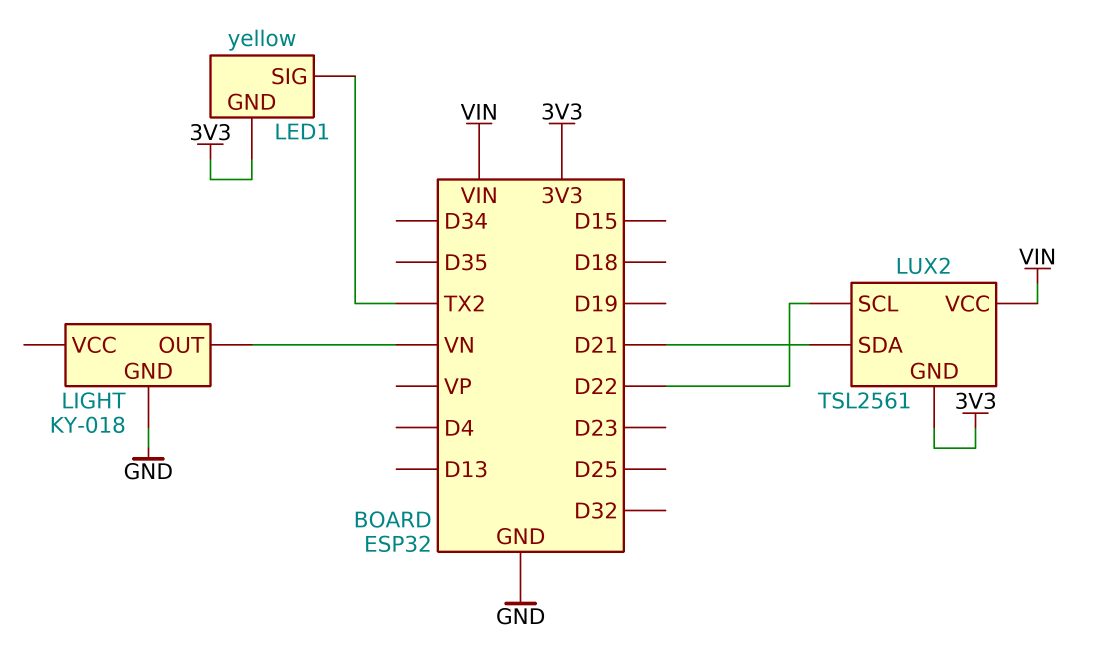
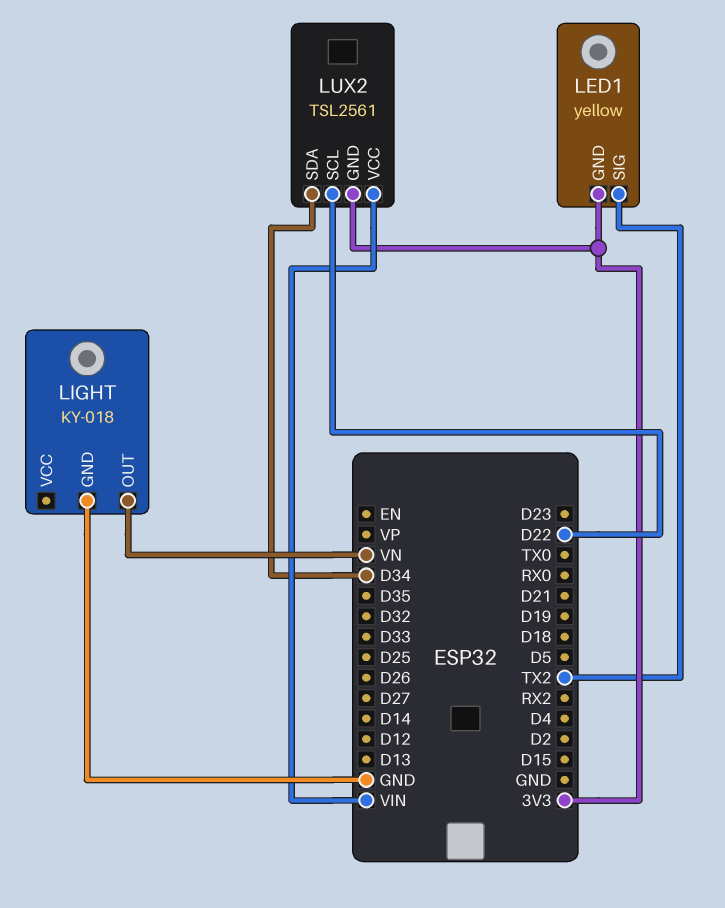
LUX2 pin SDA: D21 -> D34

